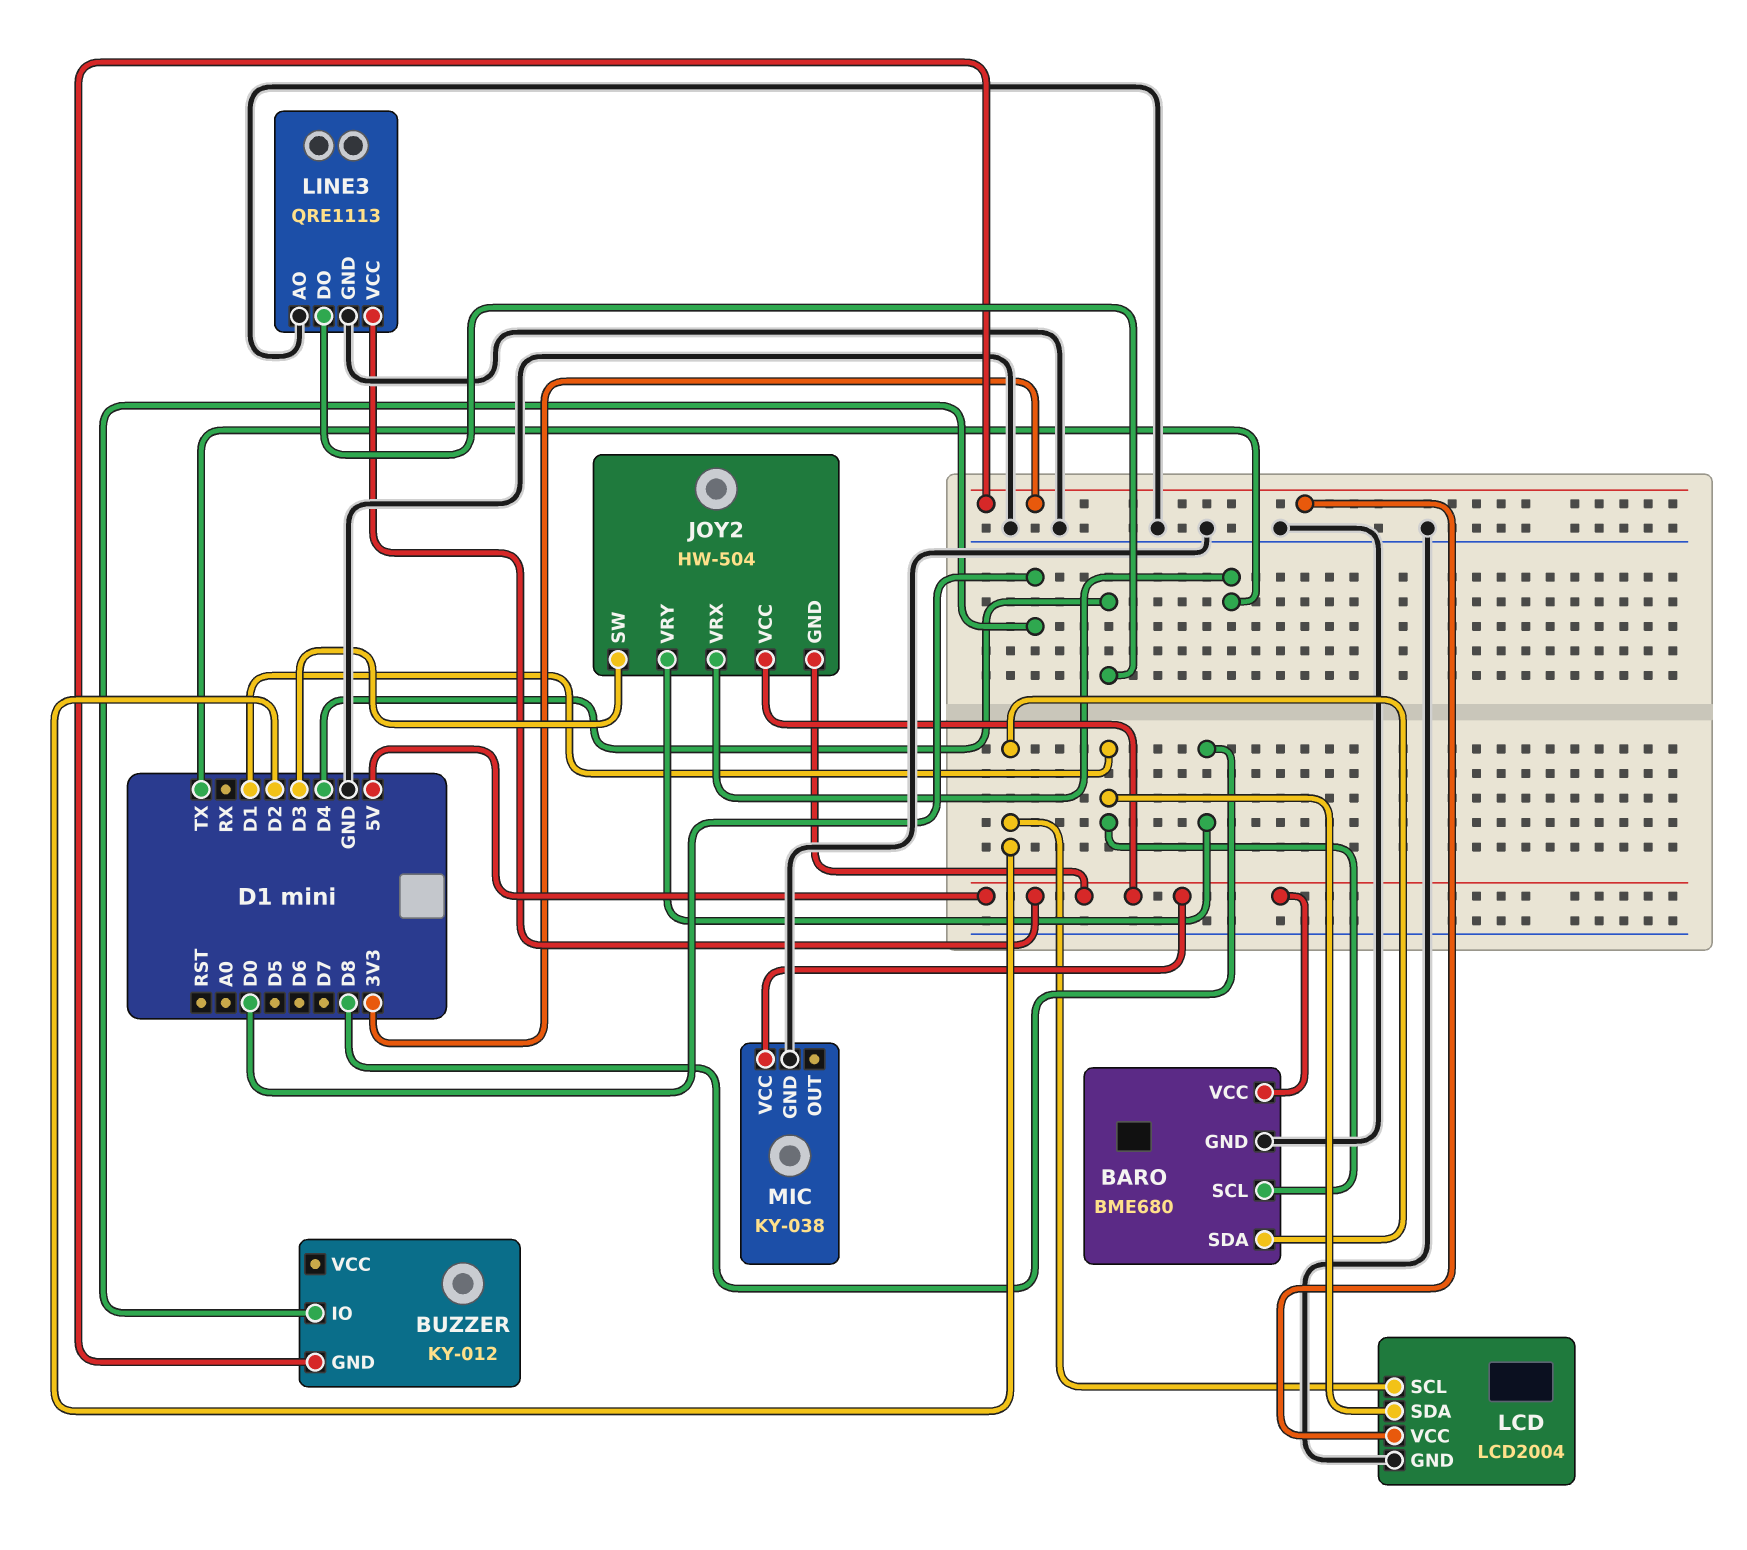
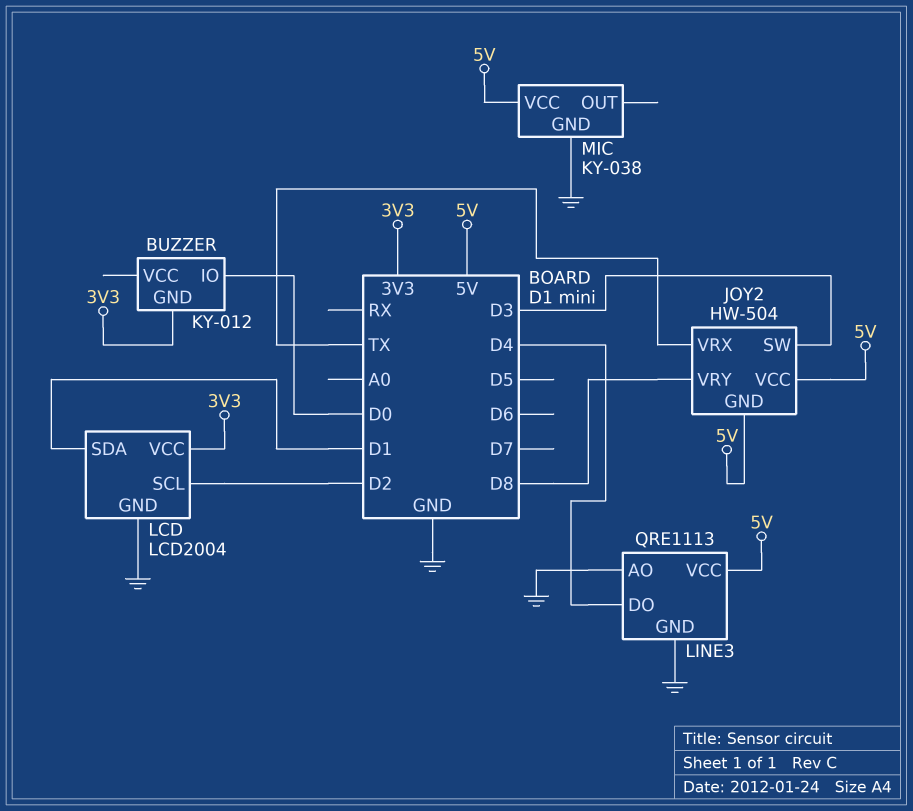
BARO: BME680 -> none
BARO pin GND: GND -> none
BARO pin SCL: D1 -> none
BARO pin SDA: D2 -> none
BARO pin VCC: 5V -> none

